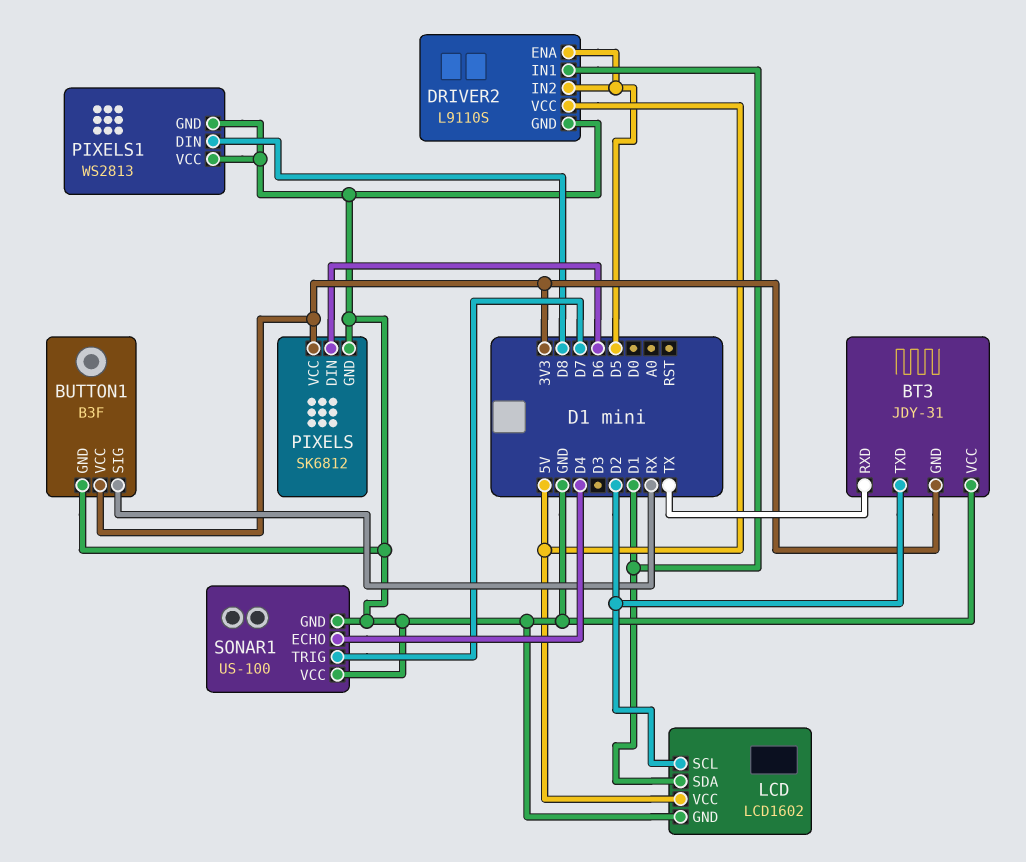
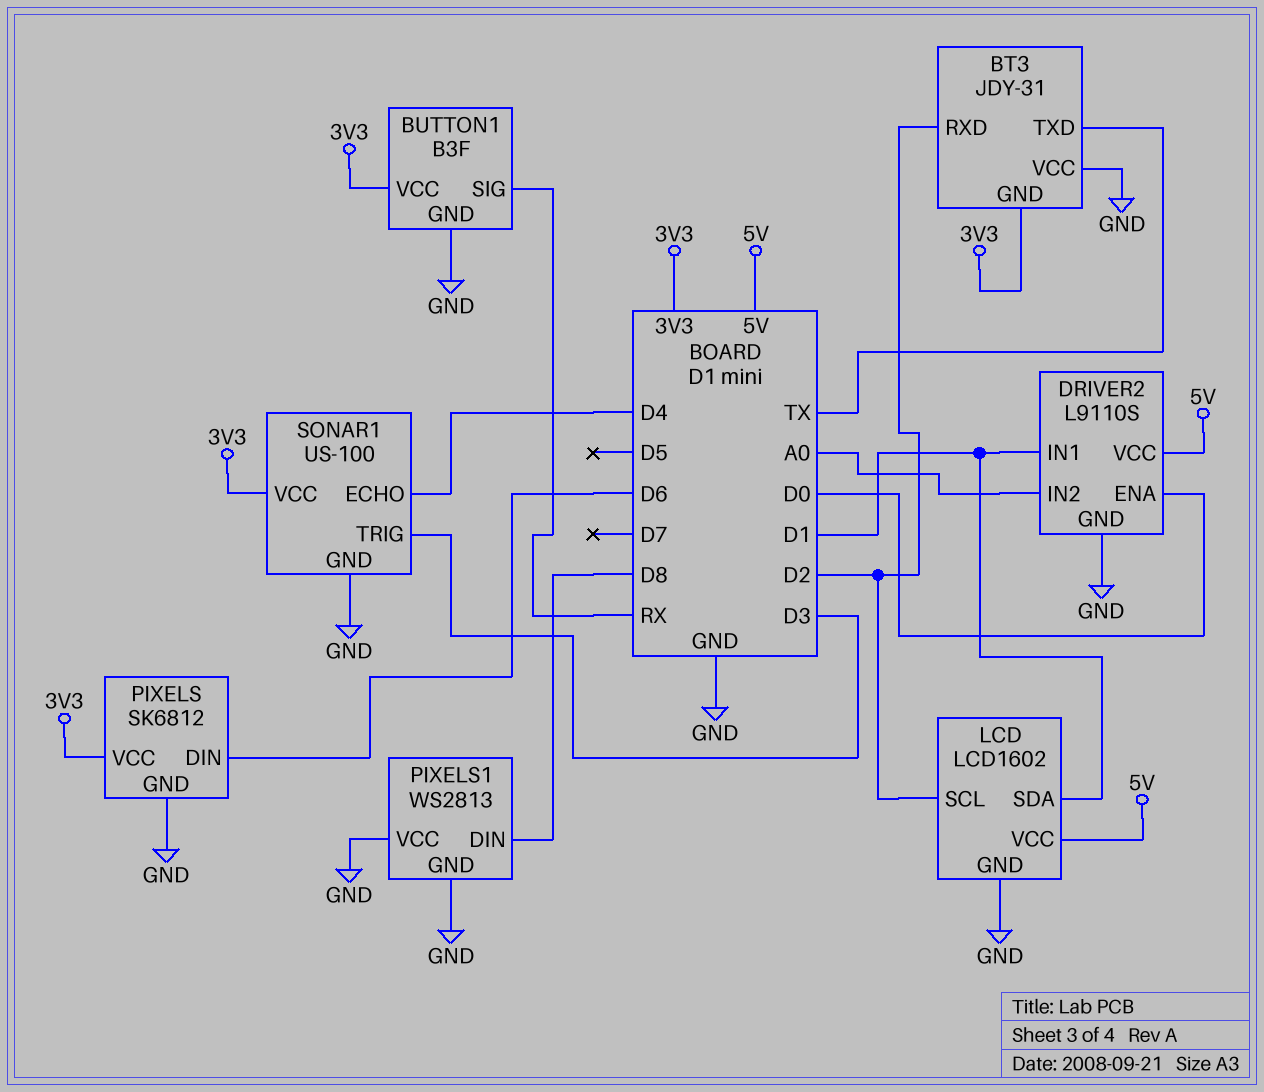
BT3 pin RXD: TX -> D2
BT3 pin TXD: D2 -> TX
DRIVER2 pin ENA: D5 -> D0
DRIVER2 pin IN2: D5 -> A0
SONAR1 pin TRIG: D7 -> D3
SONAR1 pin VCC: GND -> 3V3

